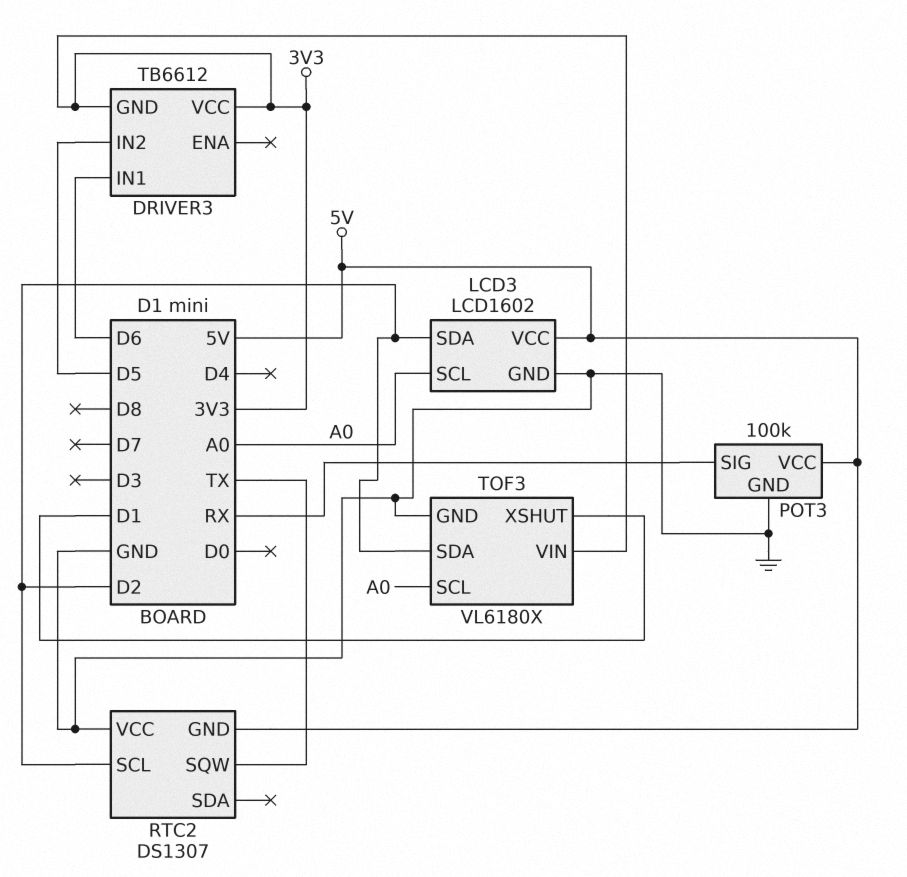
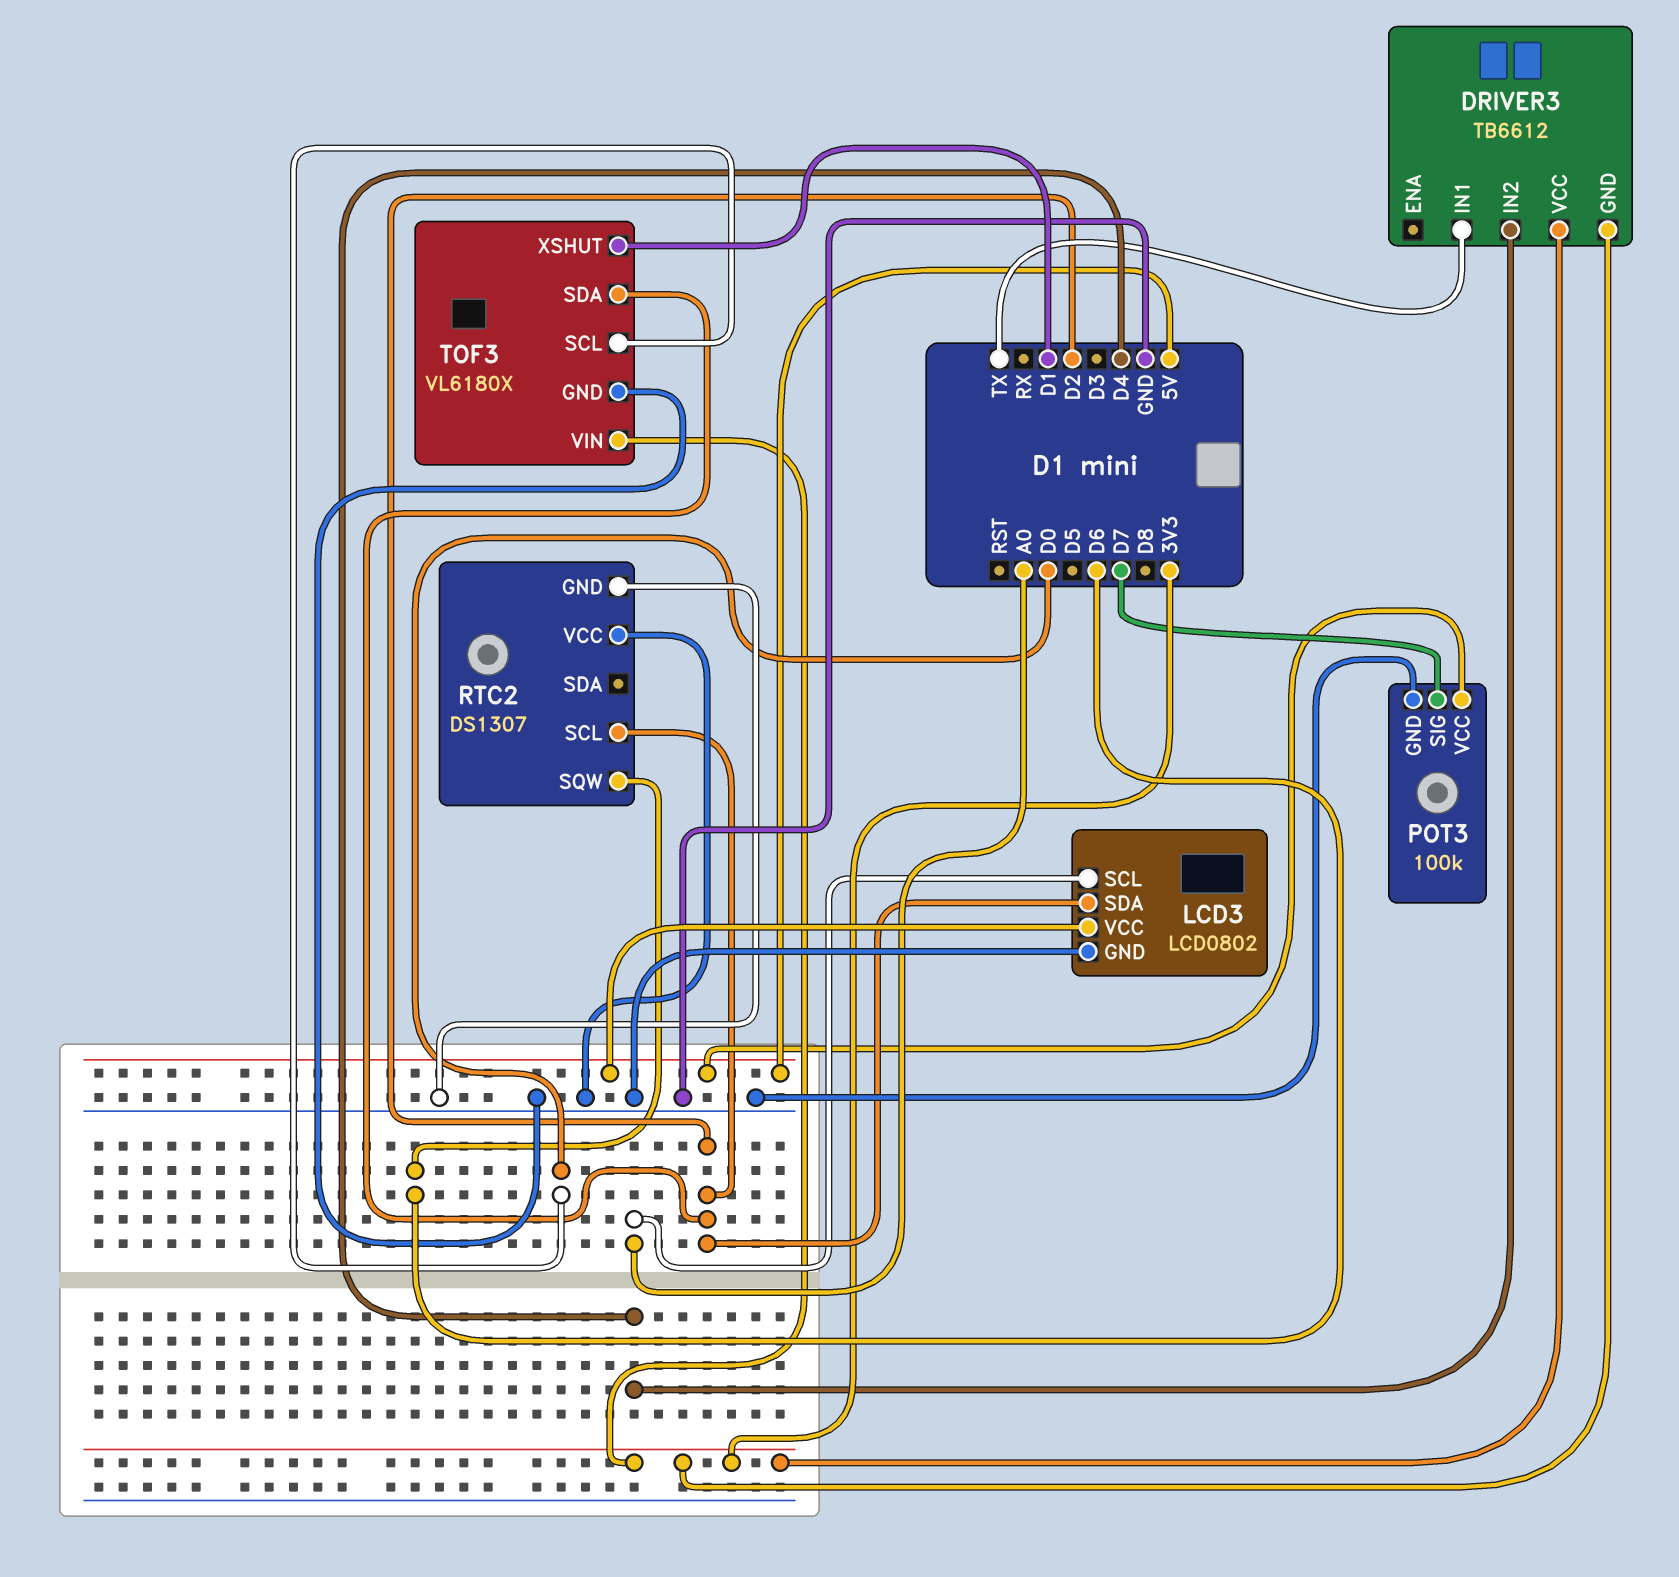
DRIVER3 pin IN1: D6 -> TX
DRIVER3 pin IN2: D5 -> D4
LCD3: LCD1602 -> LCD0802
POT3 pin SIG: RX -> D7
RTC2 pin GND: 5V -> GND
RTC2 pin SQW: TX -> D6
TOF3 pin SCL: A0 -> D0

